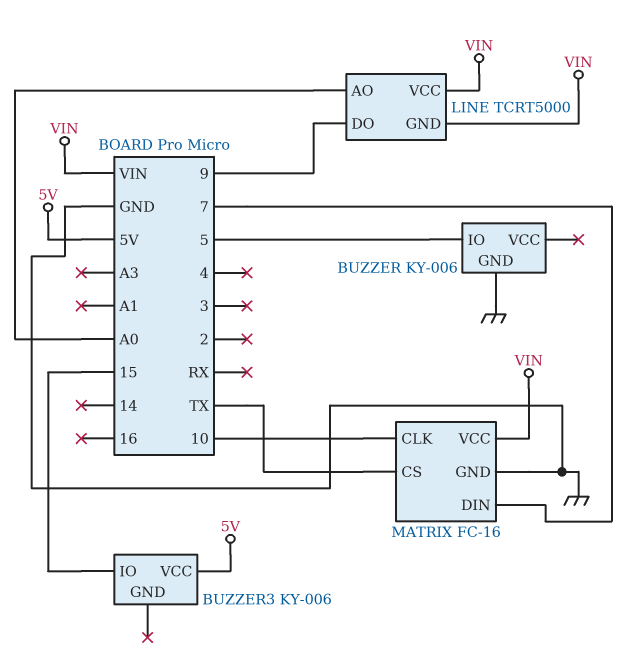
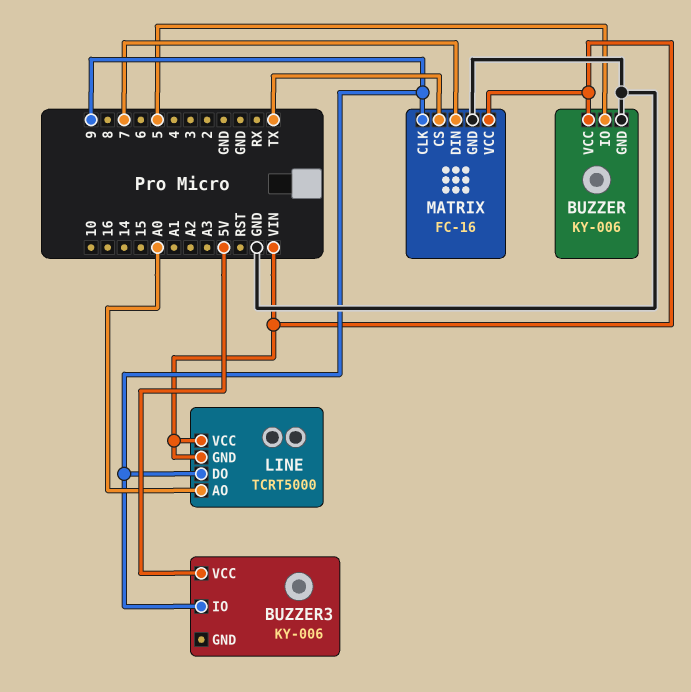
BUZZER pin VCC: none -> VIN
BUZZER3 pin IO: 15 -> 9
MATRIX pin CLK: 10 -> 9

